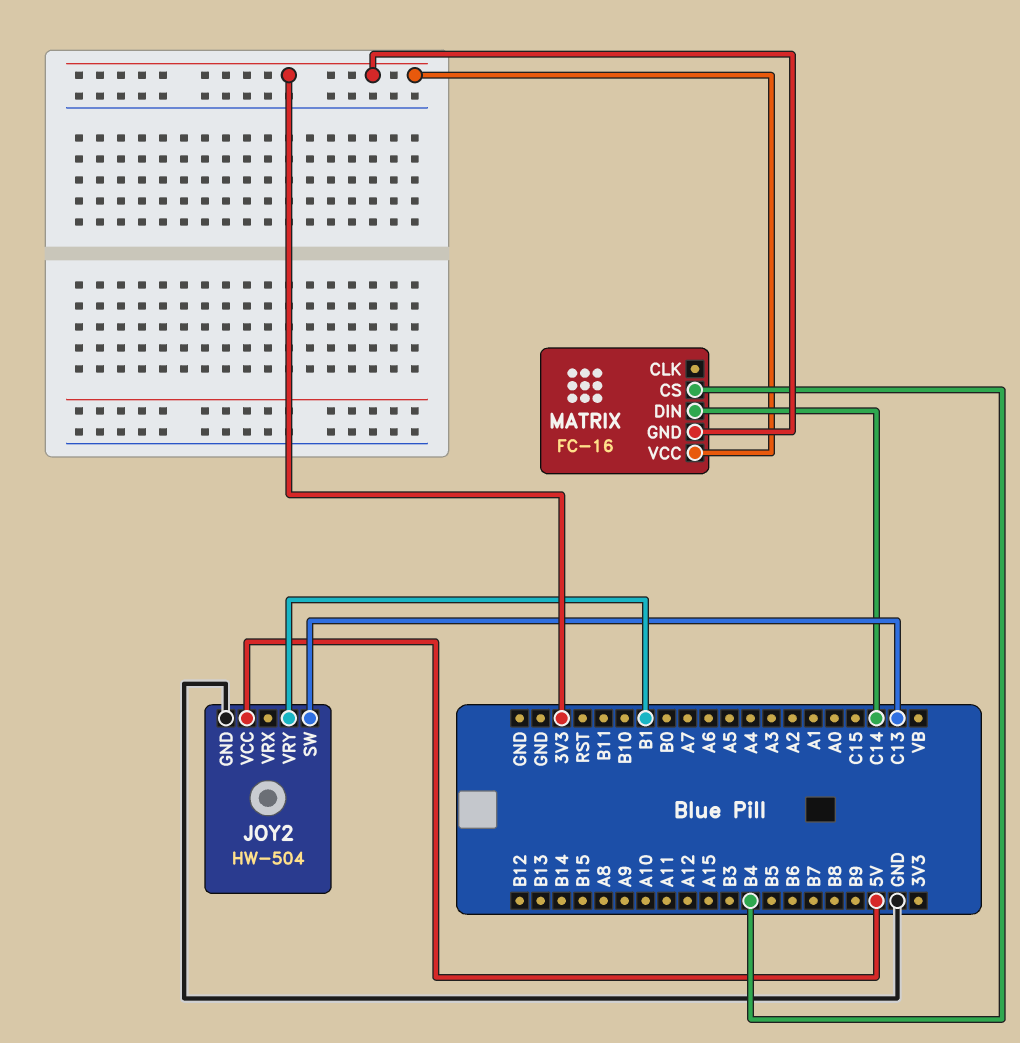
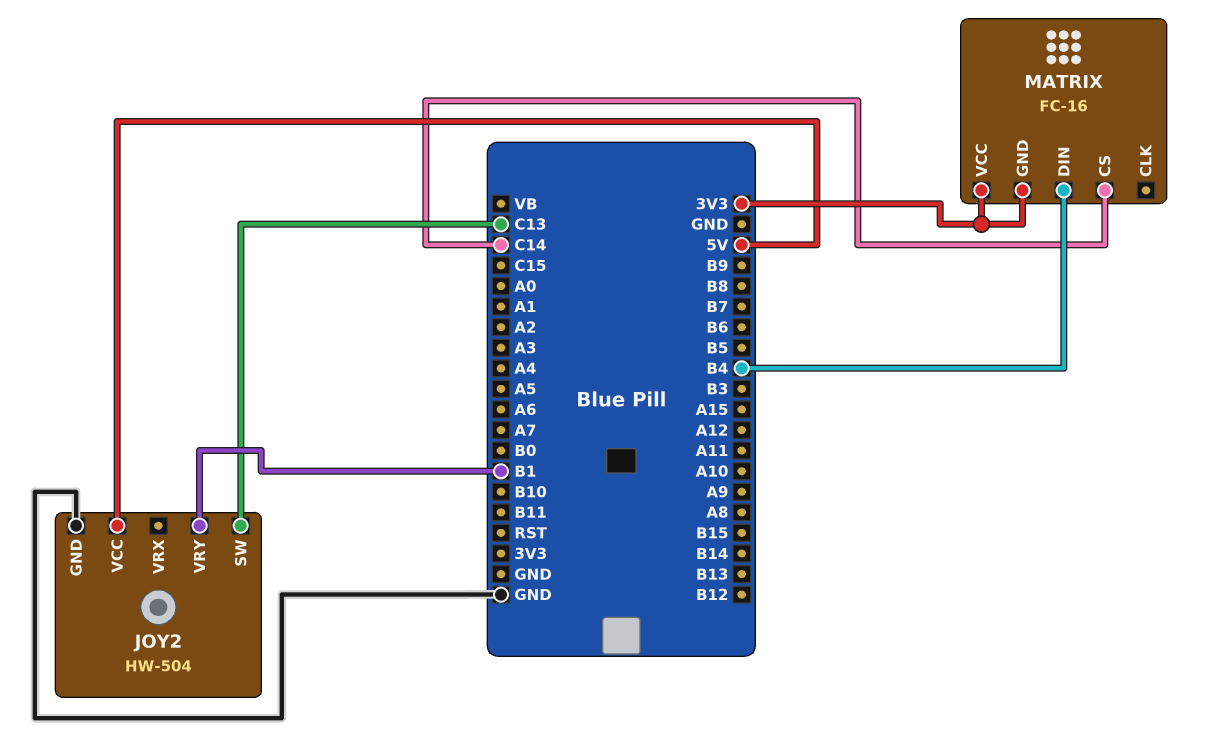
MATRIX pin CS: B4 -> C14
MATRIX pin DIN: C14 -> B4

